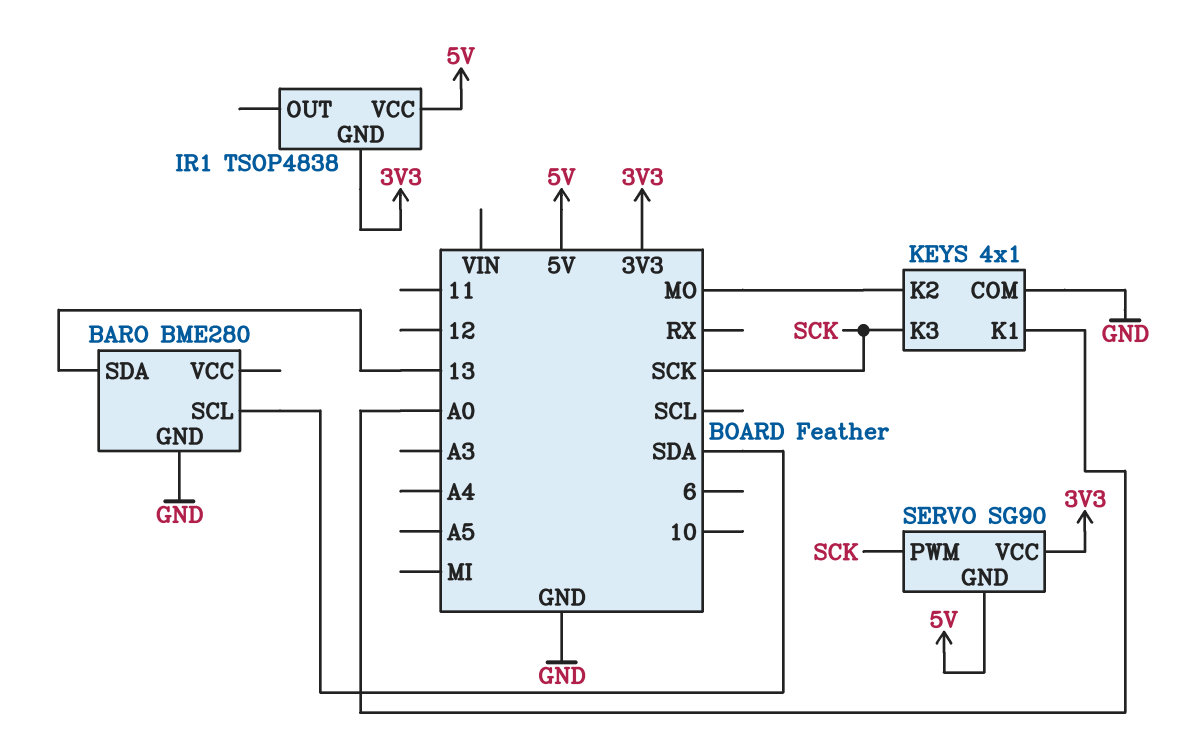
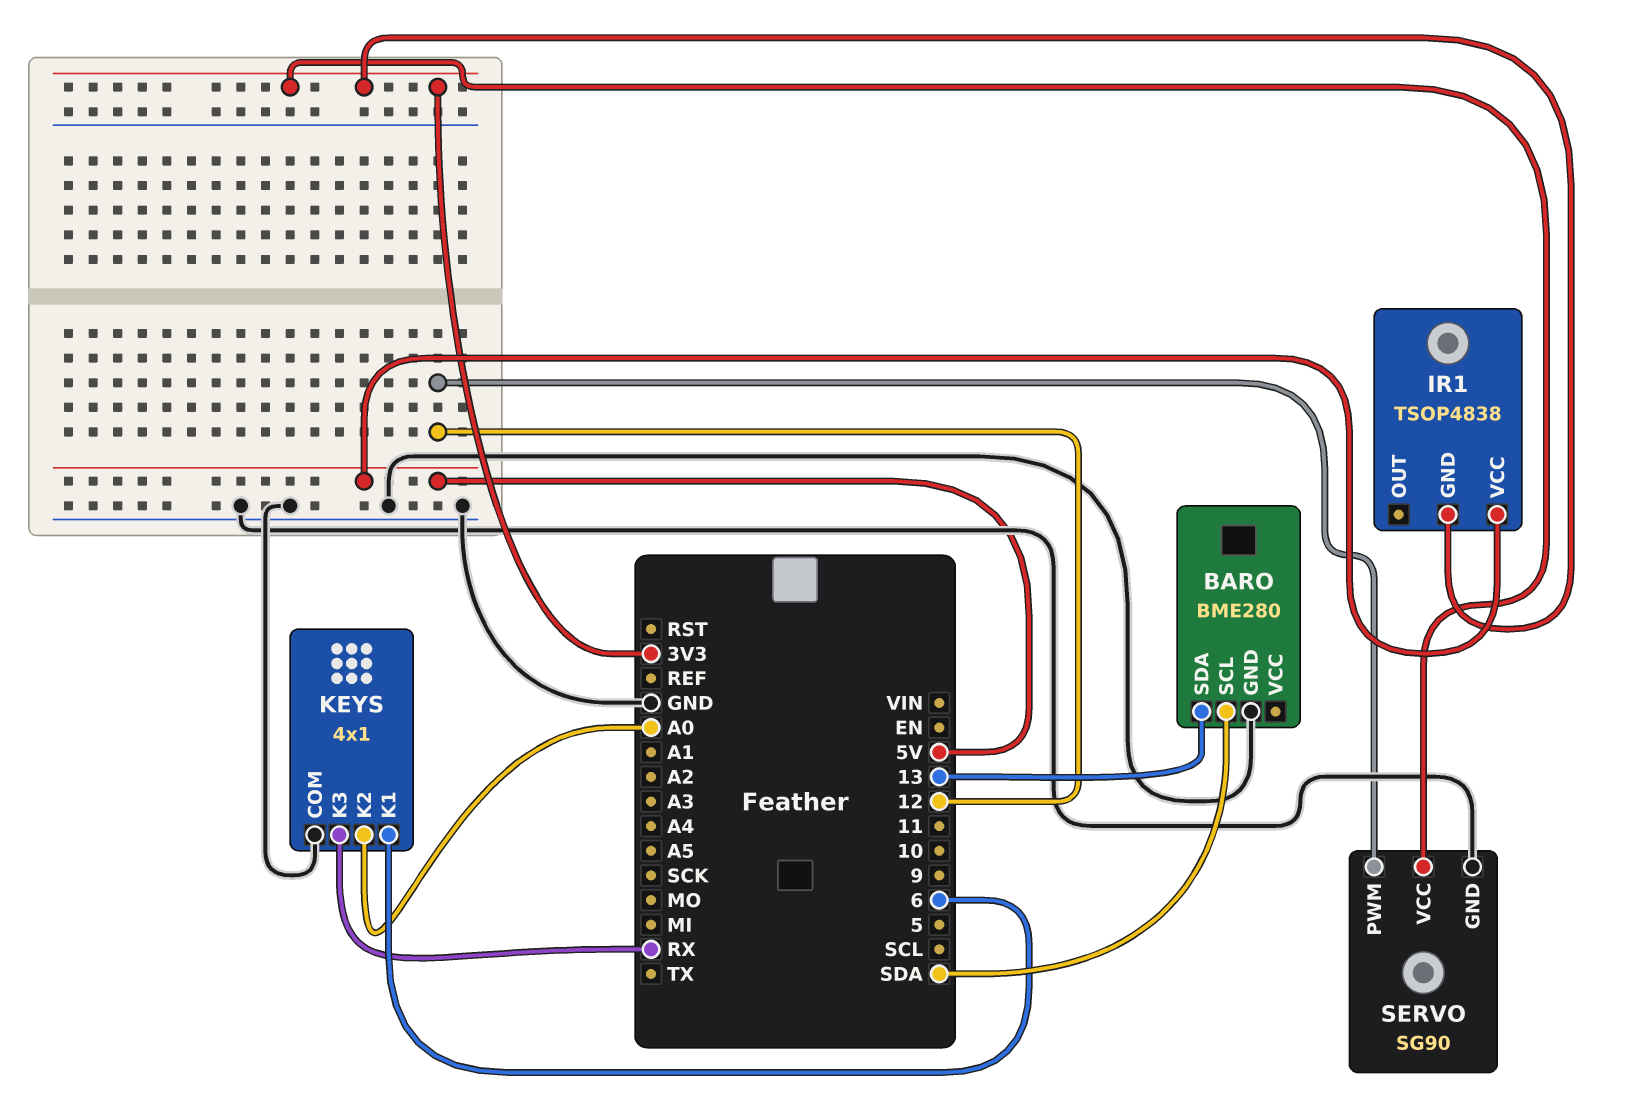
KEYS pin K1: A0 -> 6
KEYS pin K2: MO -> A0
KEYS pin K3: SCK -> RX
SERVO pin GND: 5V -> GND
SERVO pin PWM: SCK -> 12

